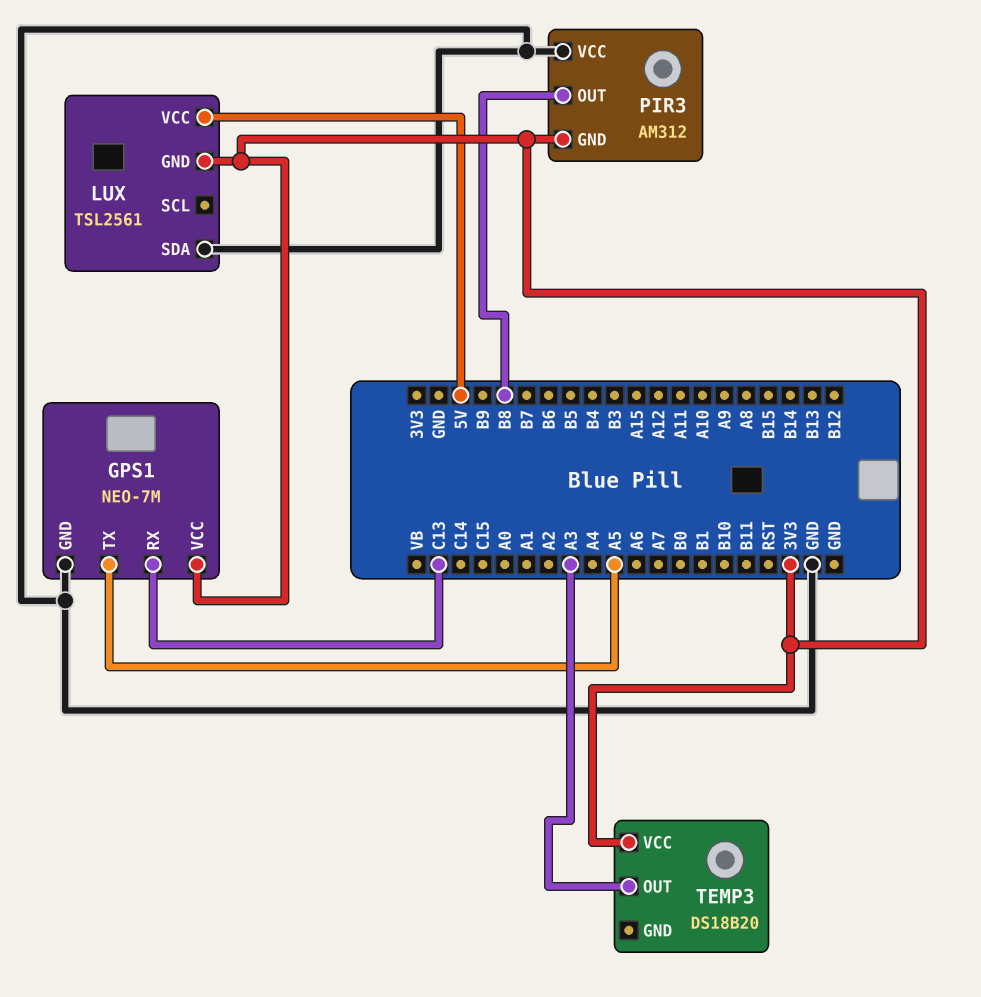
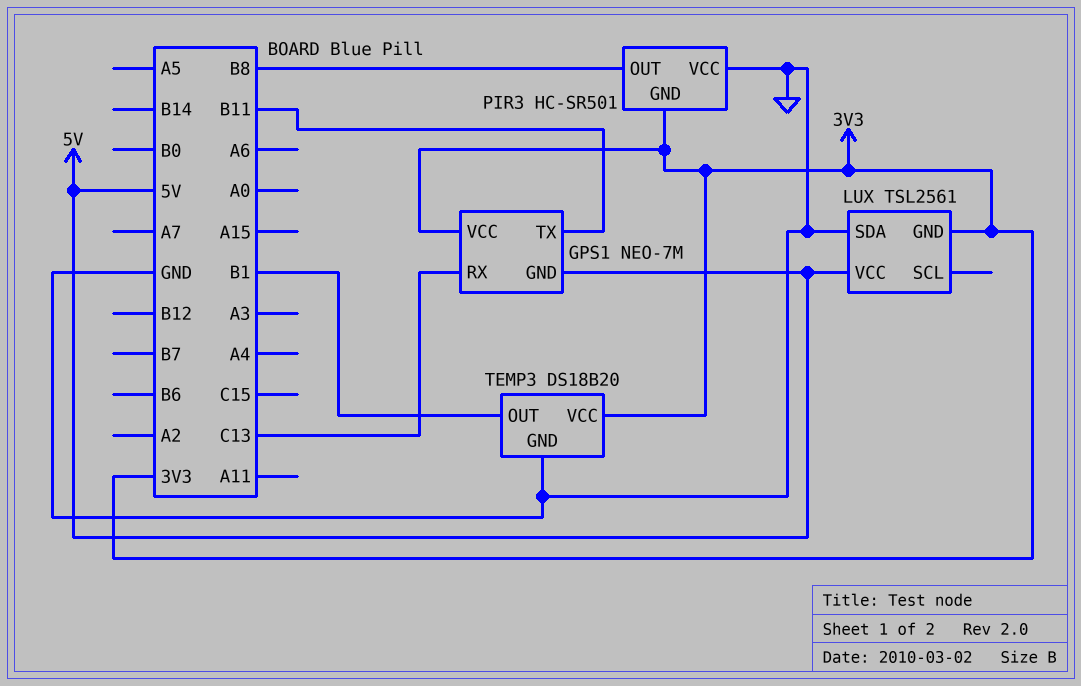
GPS1 pin GND: GND -> 5V
GPS1 pin TX: A5 -> B11
PIR3: AM312 -> HC-SR501
TEMP3 pin GND: none -> GND
TEMP3 pin OUT: A3 -> B1

